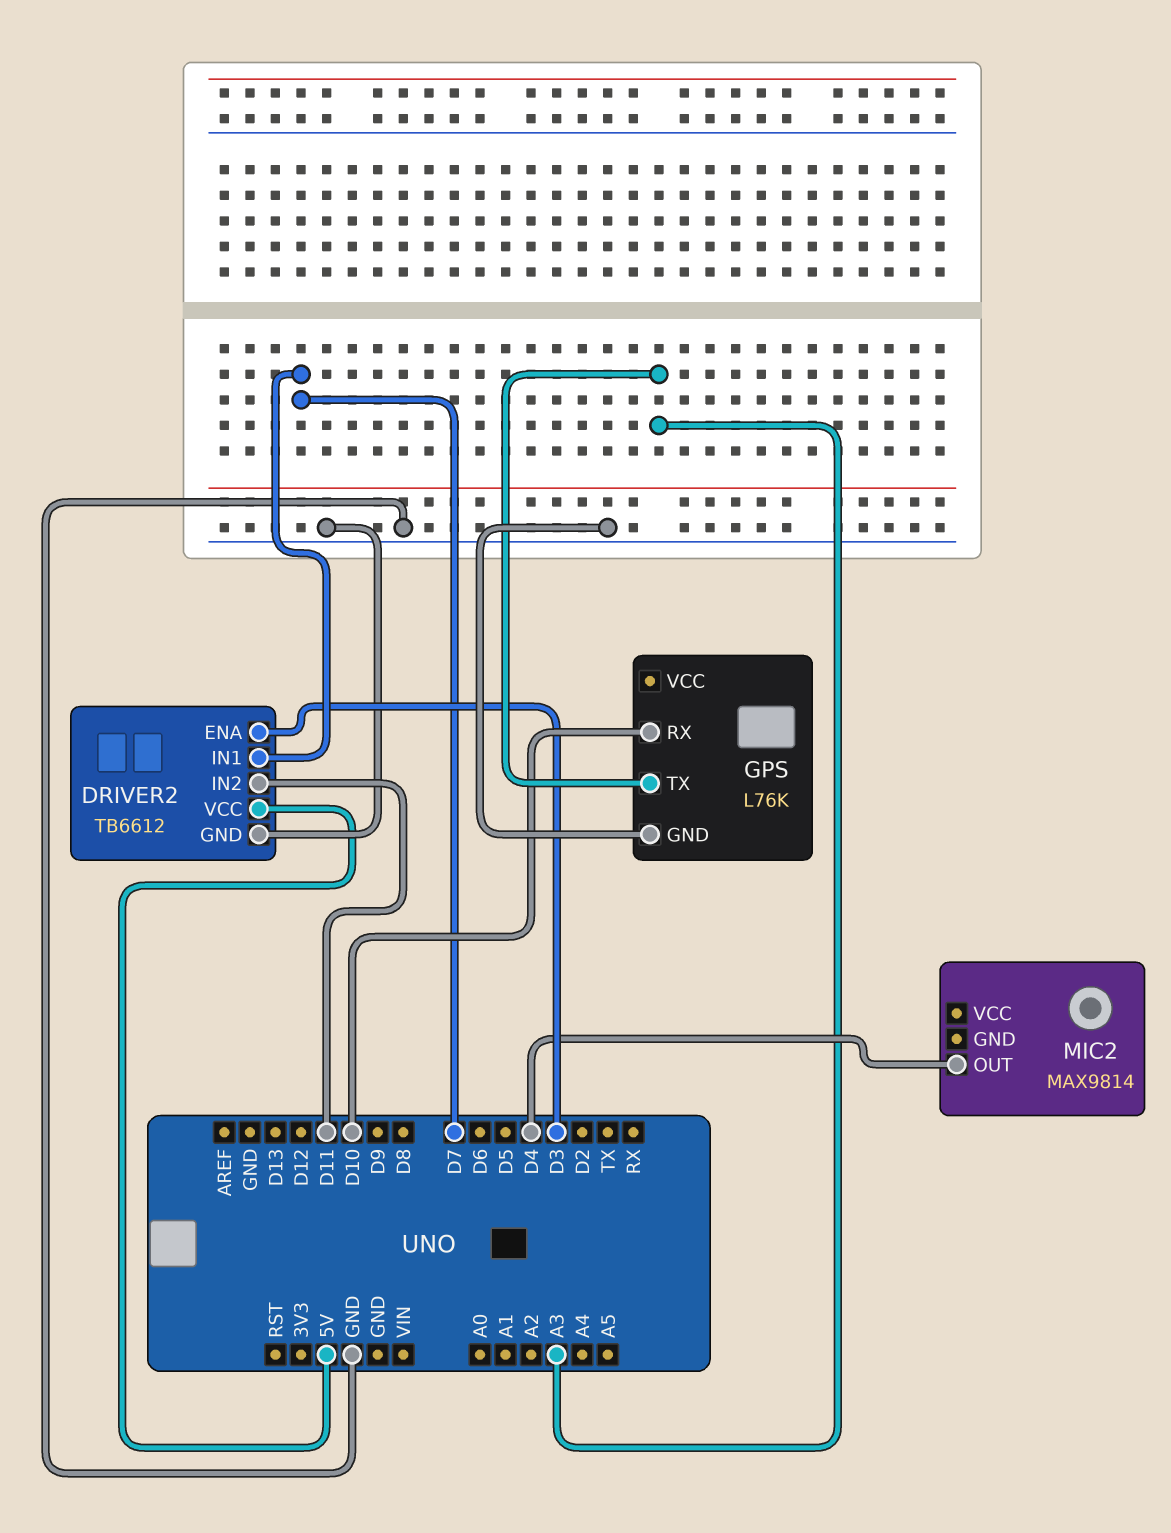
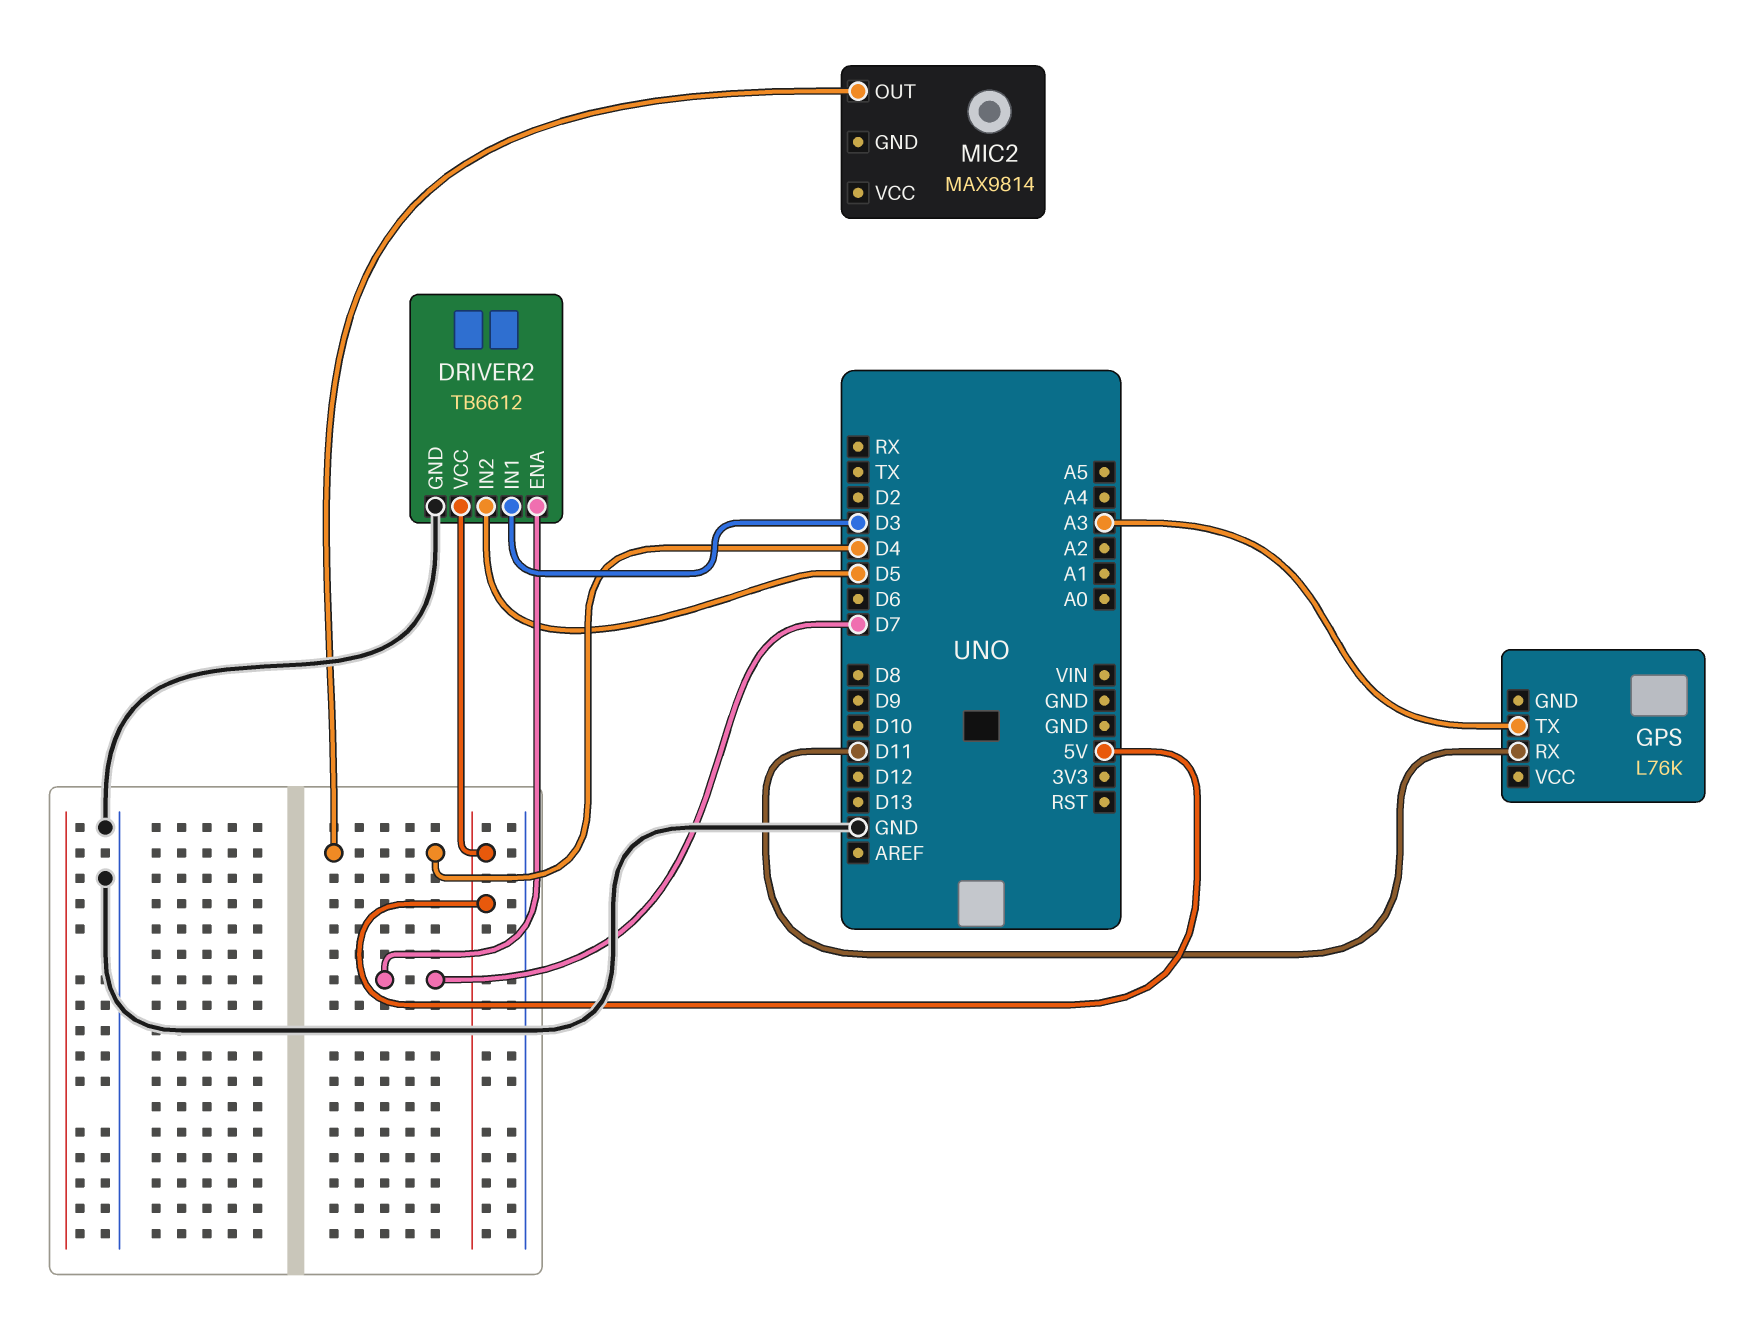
DRIVER2 pin ENA: D3 -> D7
DRIVER2 pin IN1: D7 -> D3
DRIVER2 pin IN2: D11 -> D5
GPS pin GND: GND -> none
GPS pin RX: D10 -> D11

